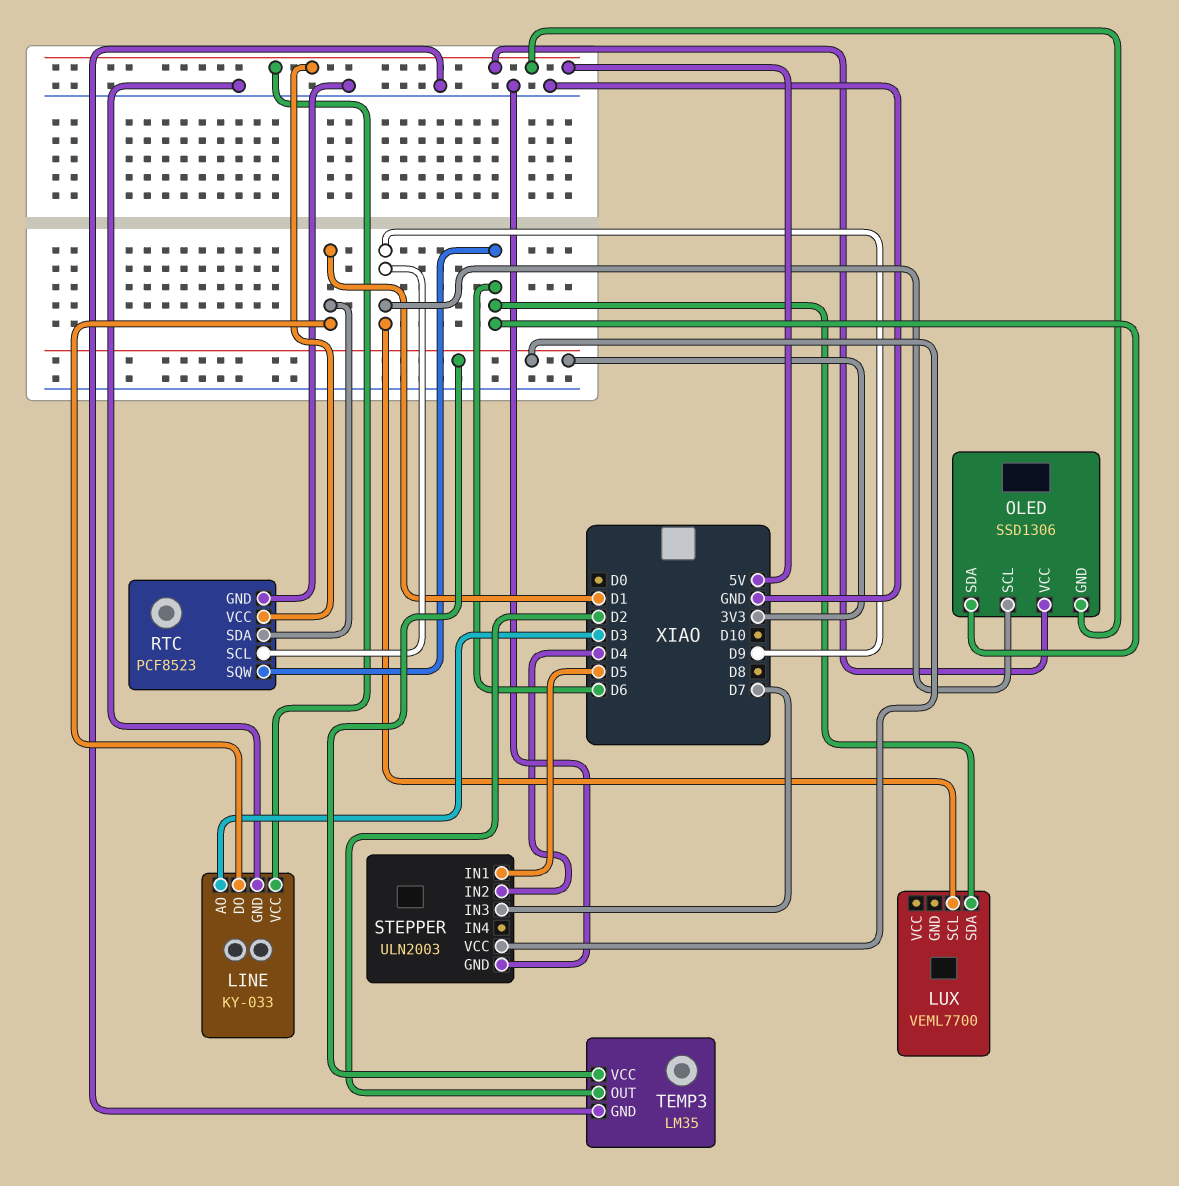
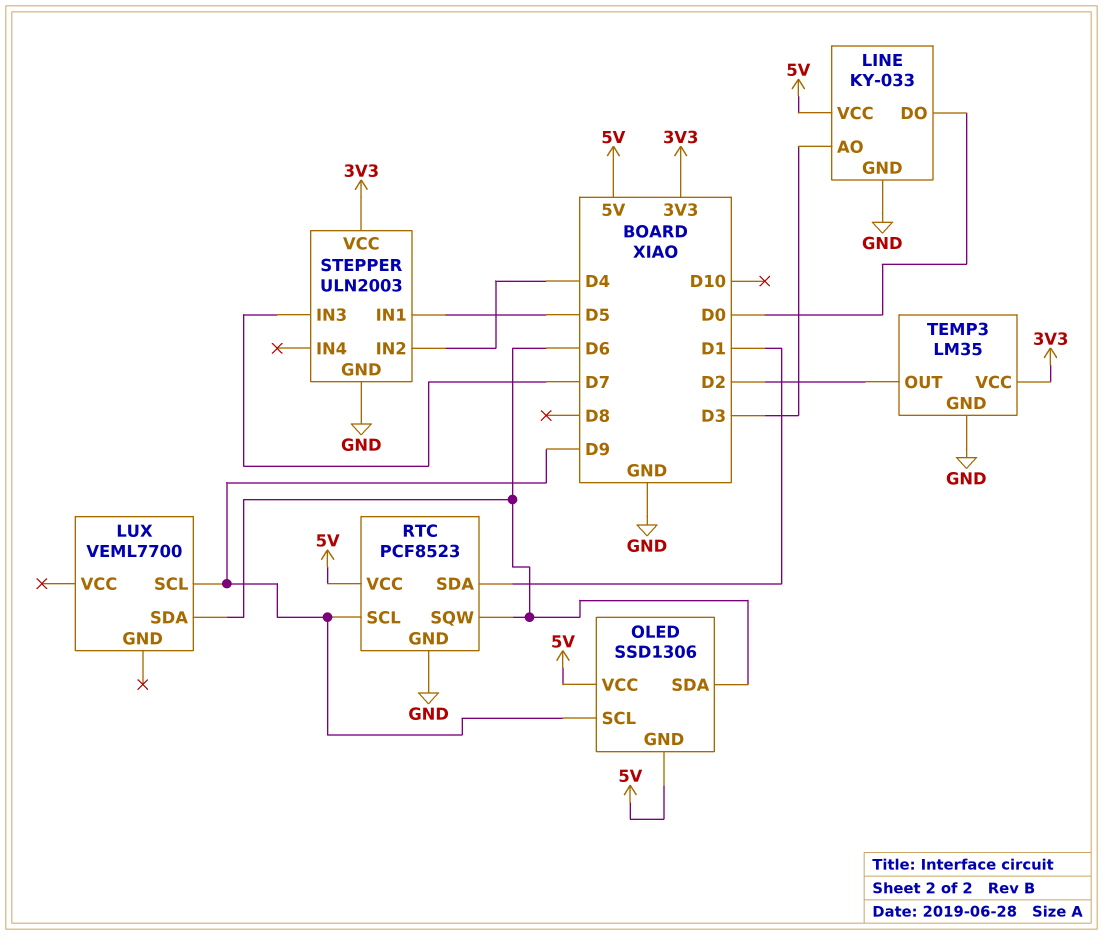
LINE pin DO: D1 -> D0

